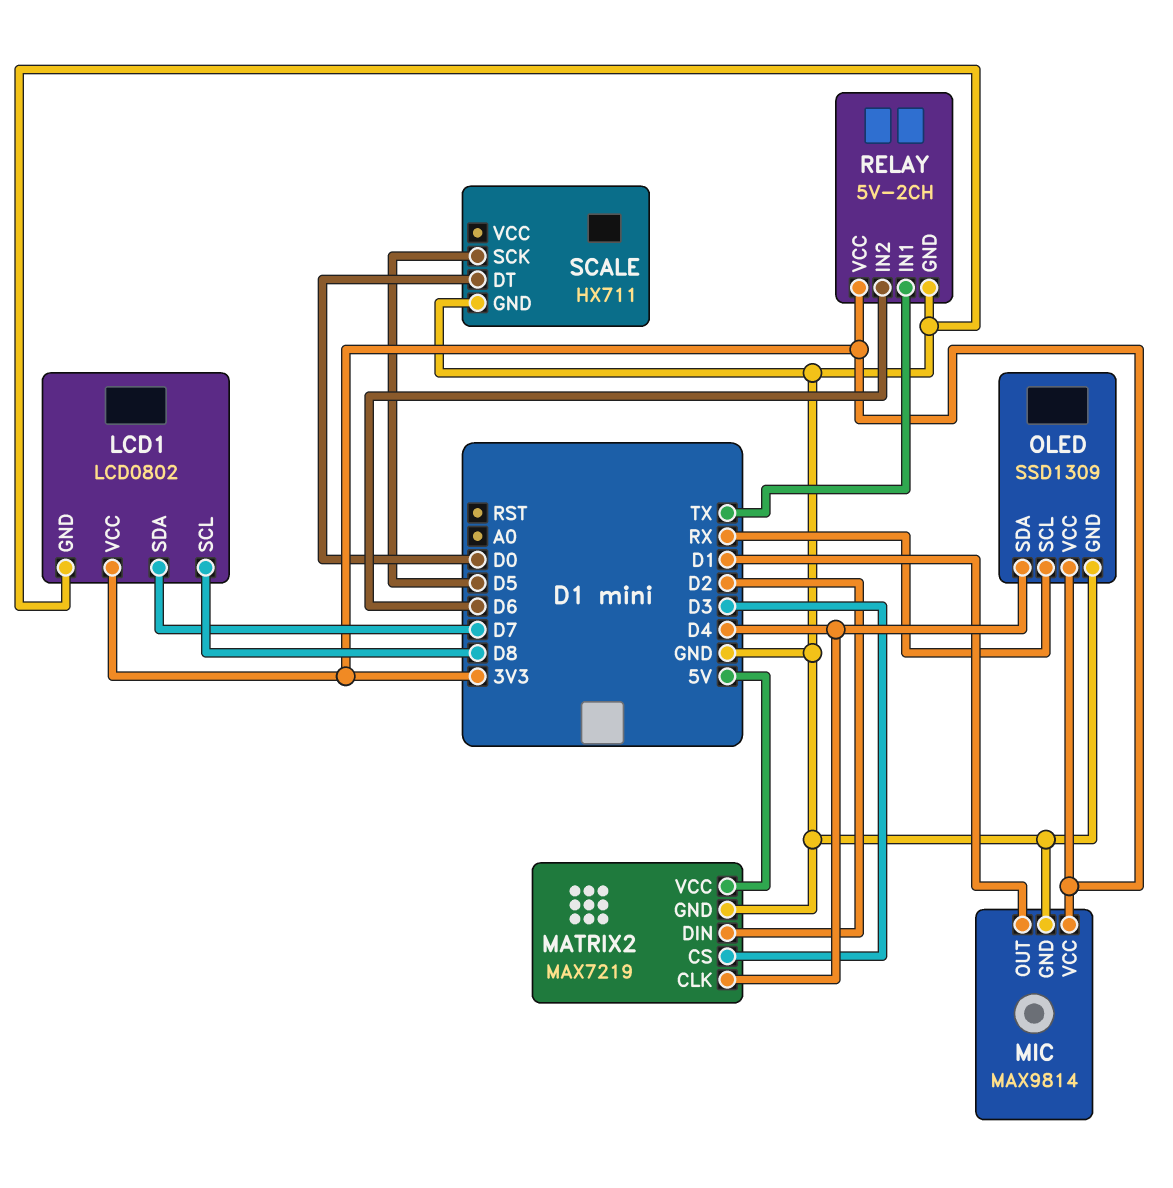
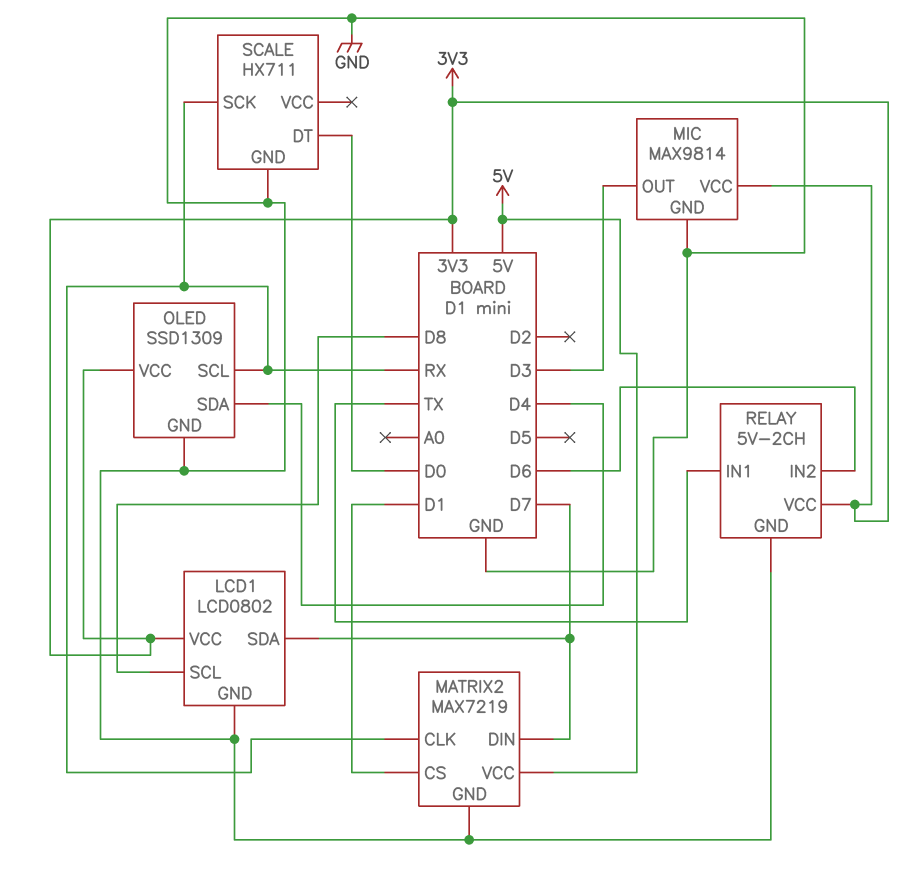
MATRIX2 pin CLK: D4 -> RX
MATRIX2 pin CS: D3 -> D1
MATRIX2 pin DIN: D2 -> D7
MIC pin OUT: D1 -> D3
SCALE pin SCK: D5 -> RX

